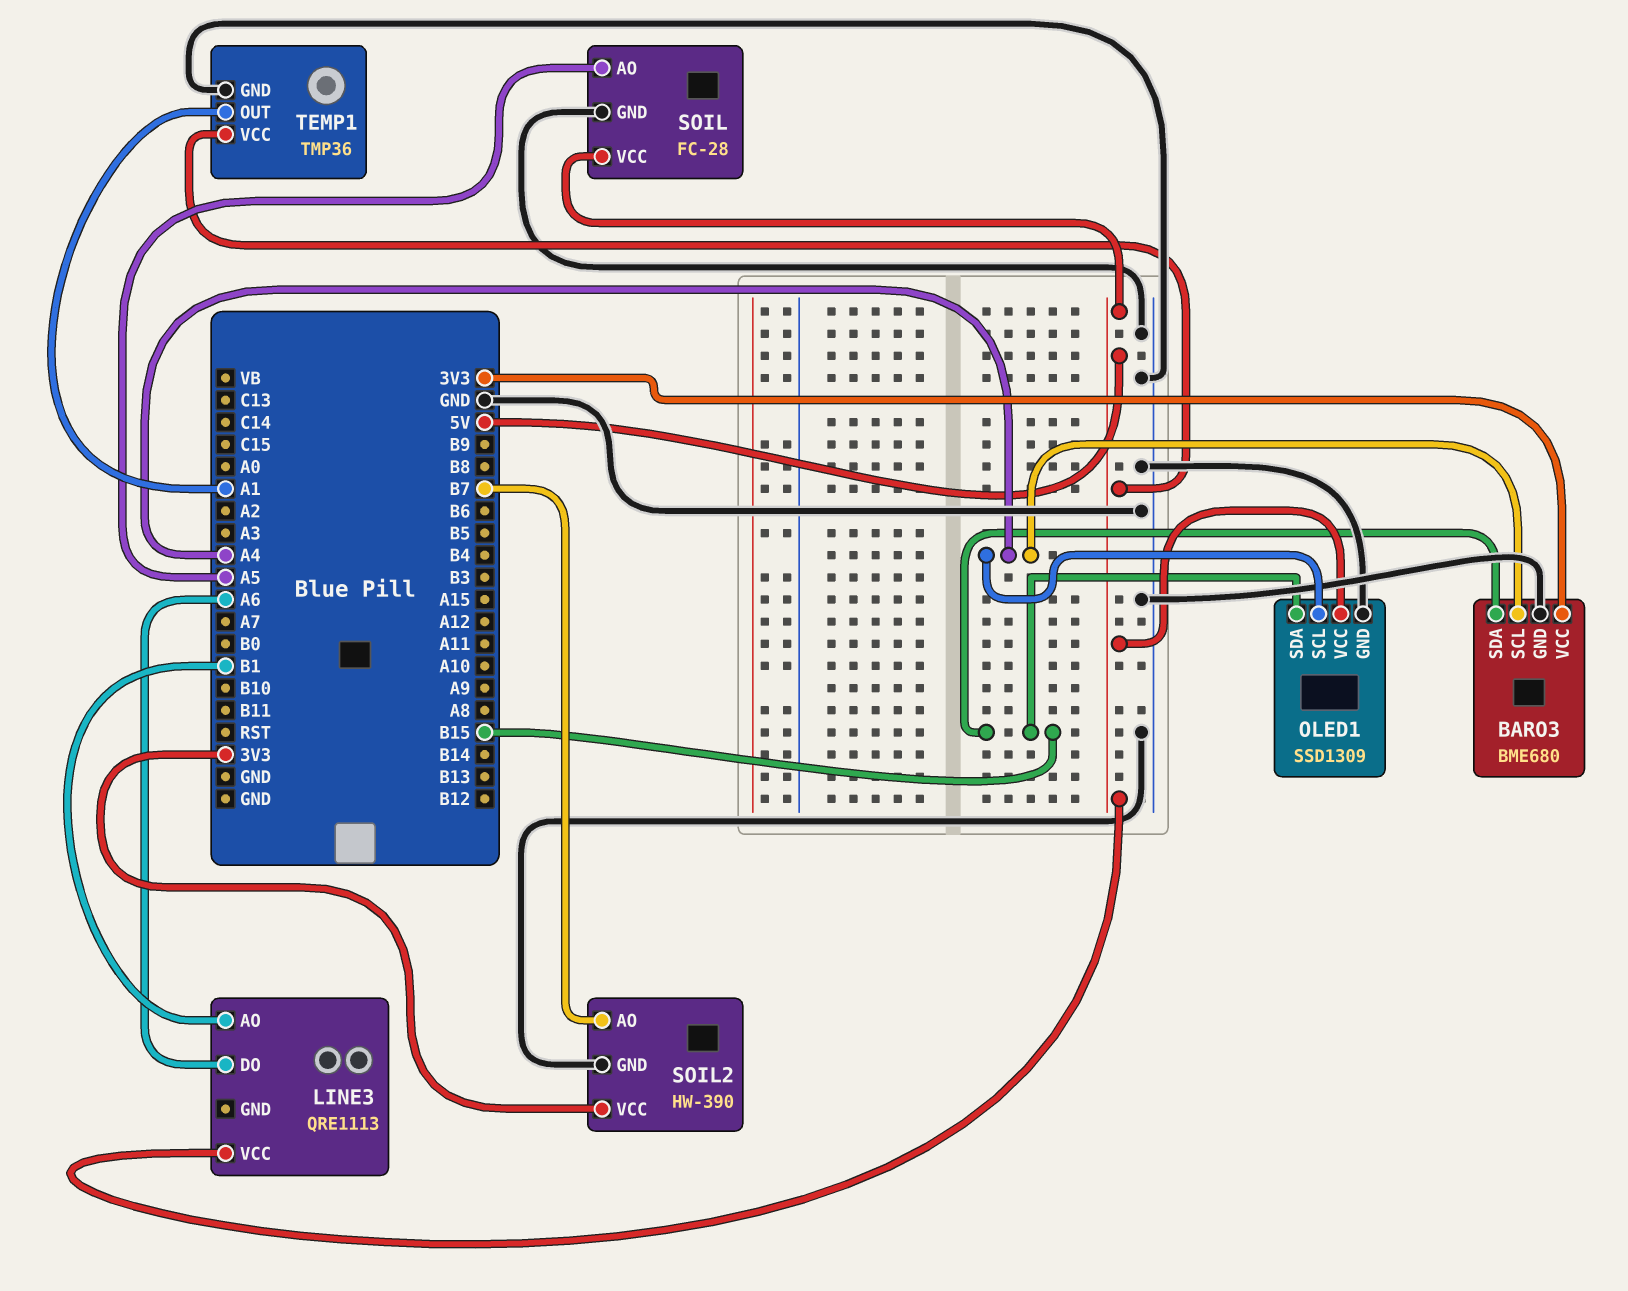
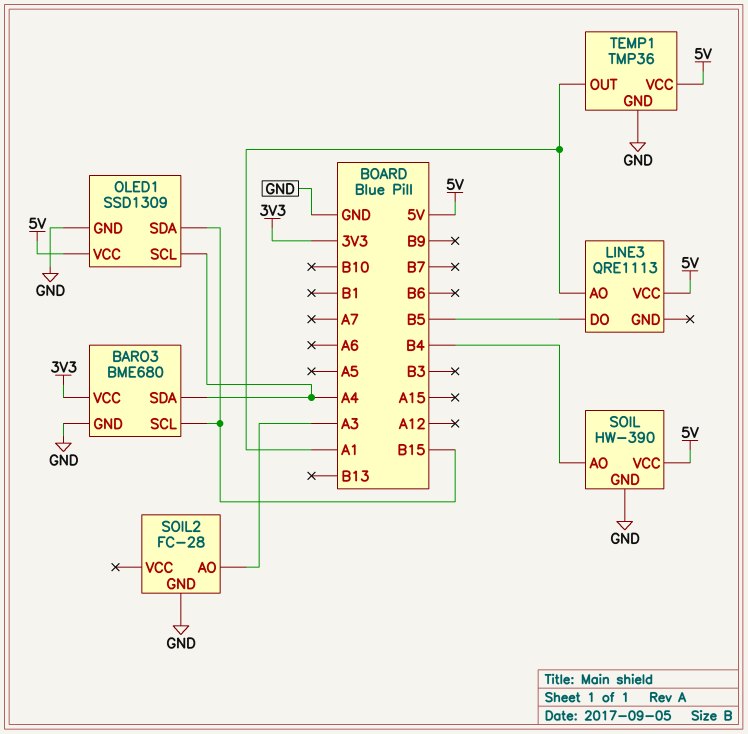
BARO3 pin SCL: A4 -> B15
BARO3 pin SDA: B15 -> A4
LINE3 pin AO: B1 -> A1
LINE3 pin DO: A6 -> B5
SOIL: FC-28 -> HW-390
SOIL pin AO: A5 -> B4
SOIL2: HW-390 -> FC-28
SOIL2 pin AO: B7 -> A3
SOIL2 pin VCC: 3V3 -> none

